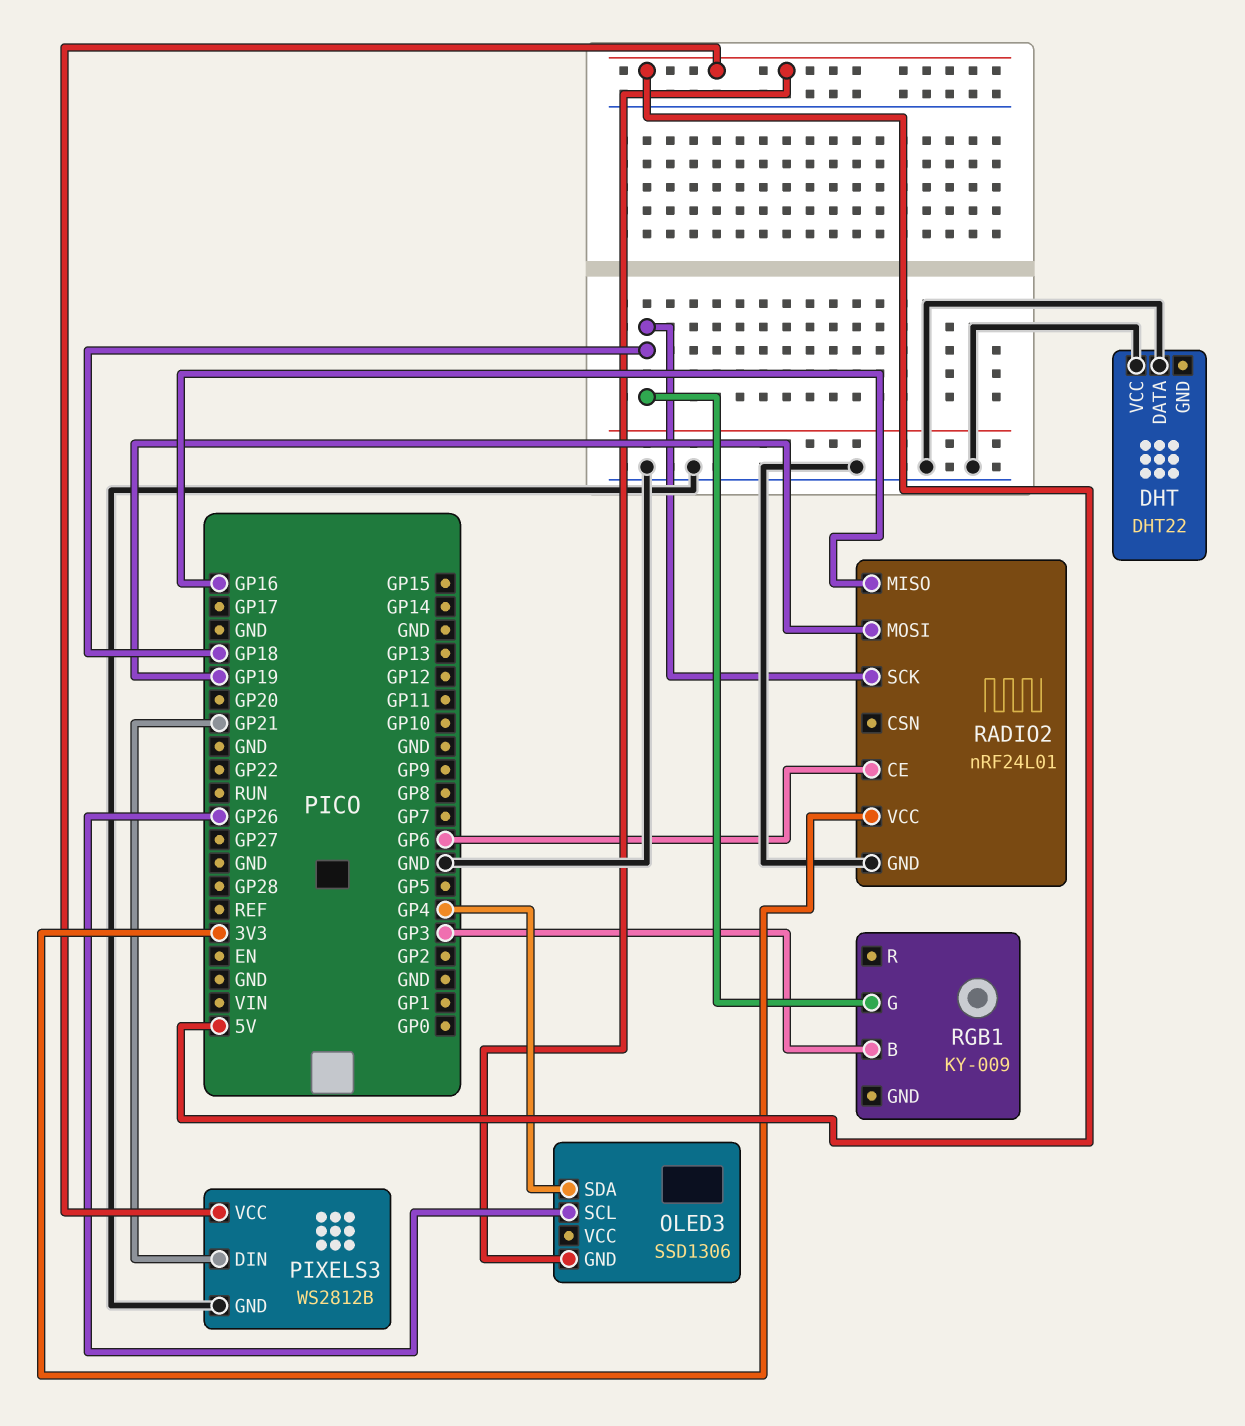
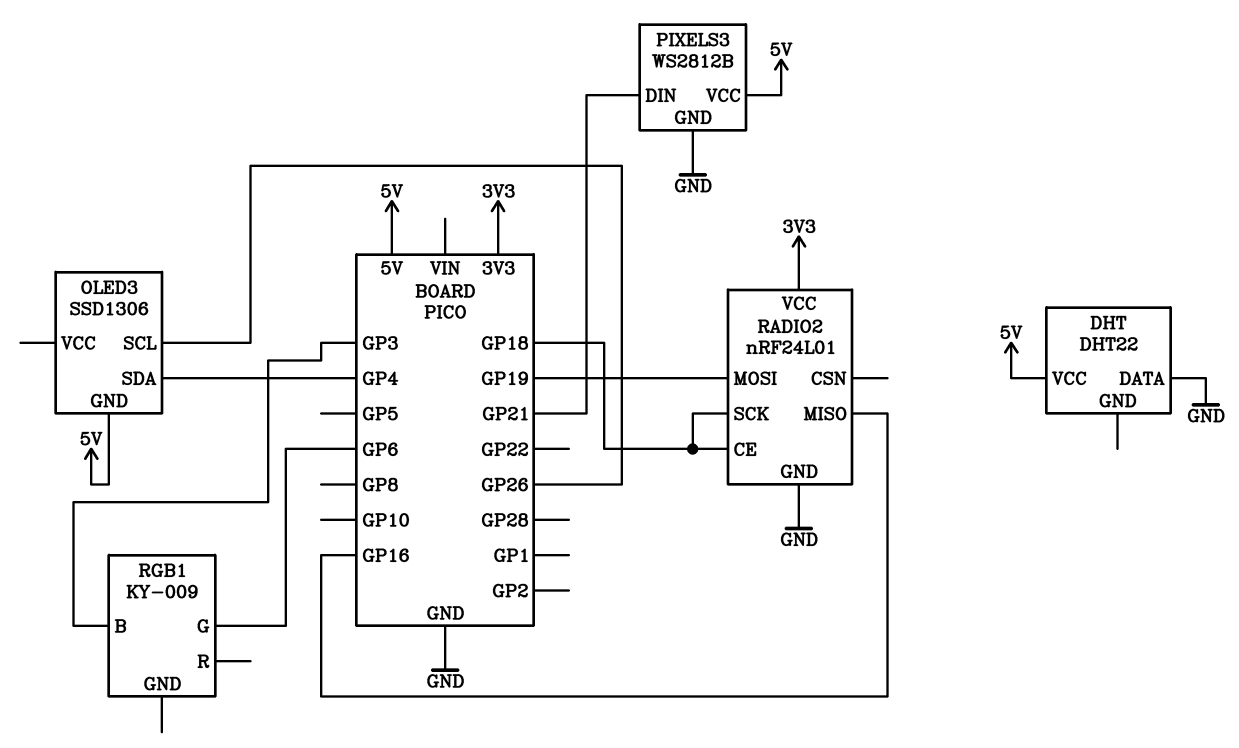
DHT pin VCC: GND -> 5V
RADIO2 pin CE: GP6 -> GP18
RGB1 pin G: GP18 -> GP6

